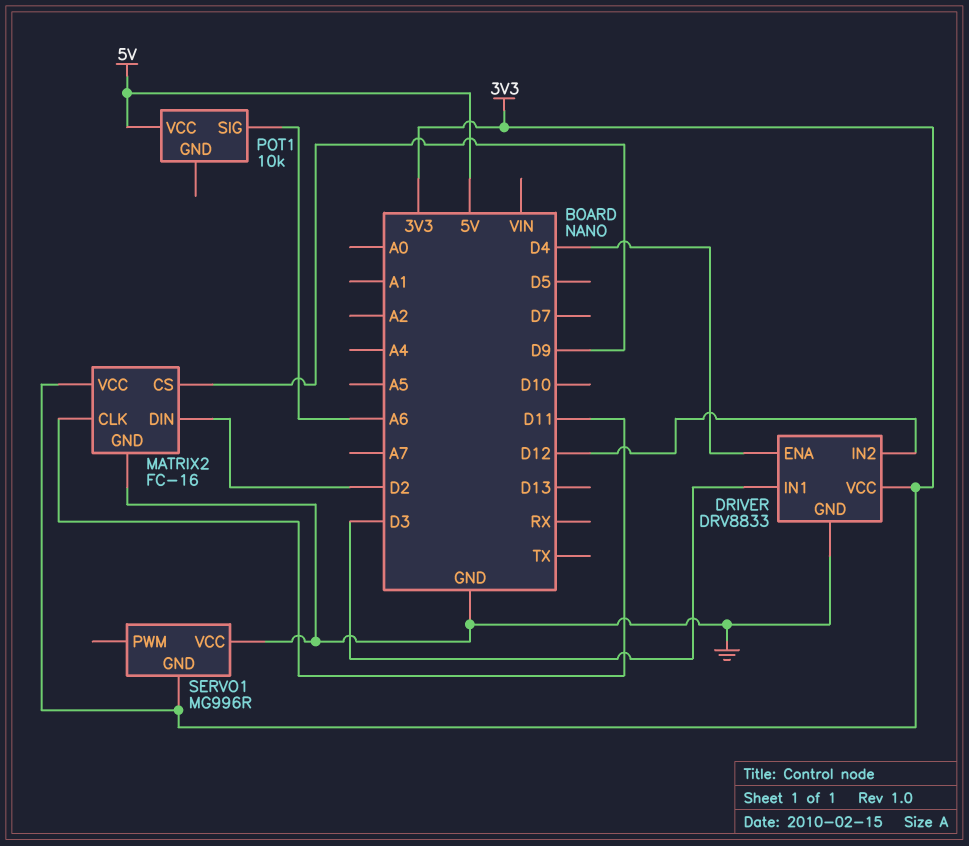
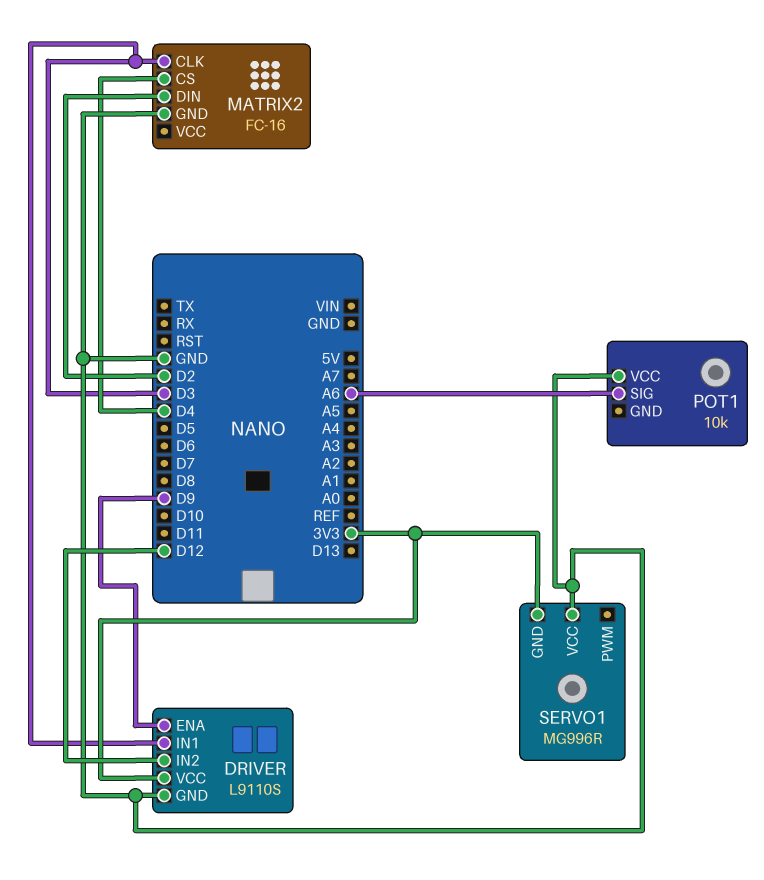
DRIVER: DRV8833 -> L9110S
DRIVER pin ENA: D4 -> D9
MATRIX2 pin CLK: D11 -> D3
MATRIX2 pin CS: D9 -> D4
MATRIX2 pin VCC: 3V3 -> none
POT1 pin VCC: 5V -> GND

